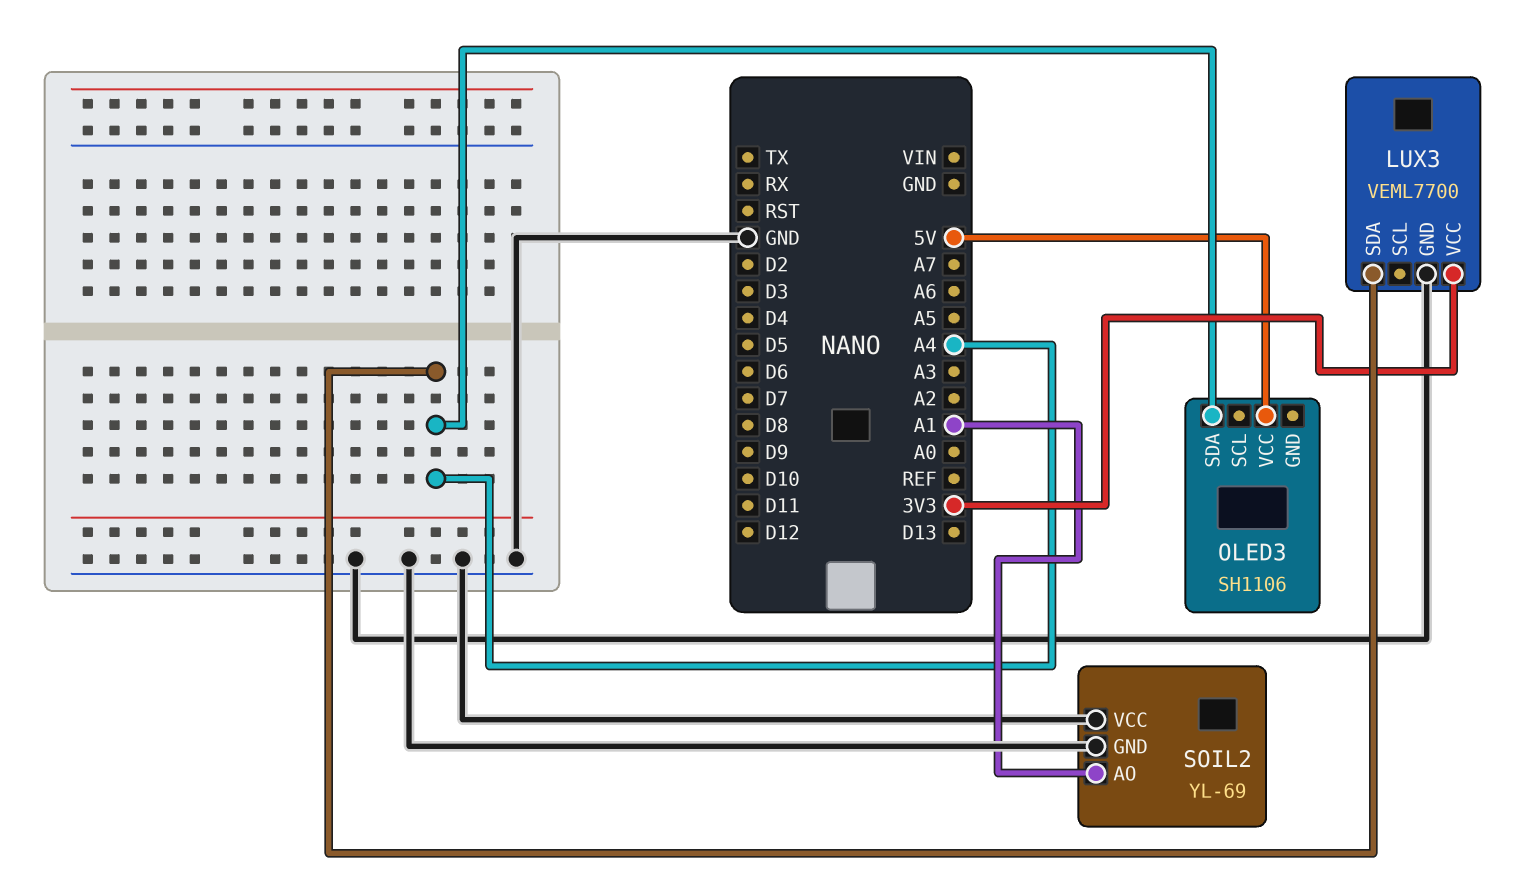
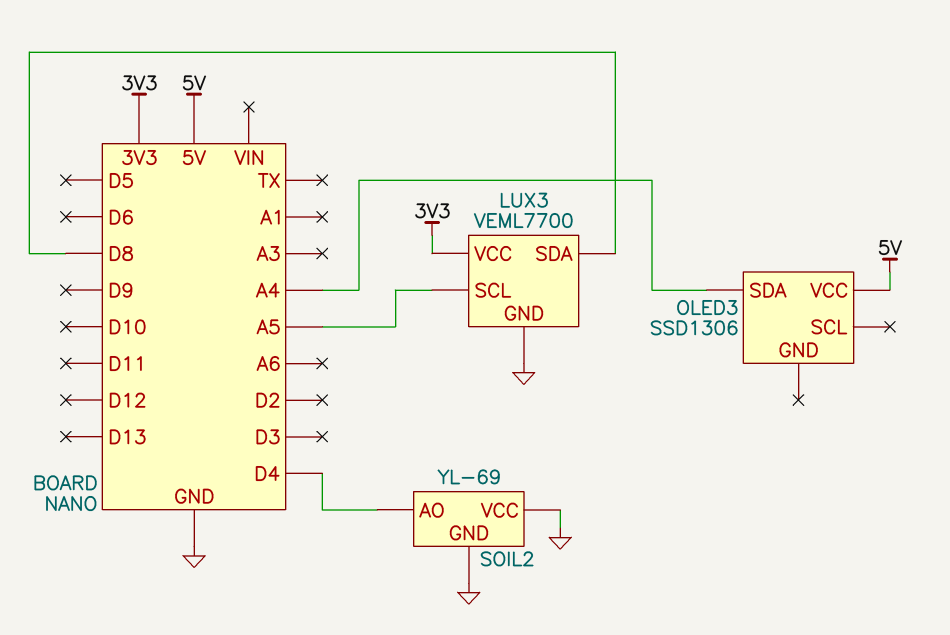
LUX3 pin SCL: none -> A5
LUX3 pin SDA: A4 -> D8
OLED3: SH1106 -> SSD1306
SOIL2 pin AO: A1 -> D4

